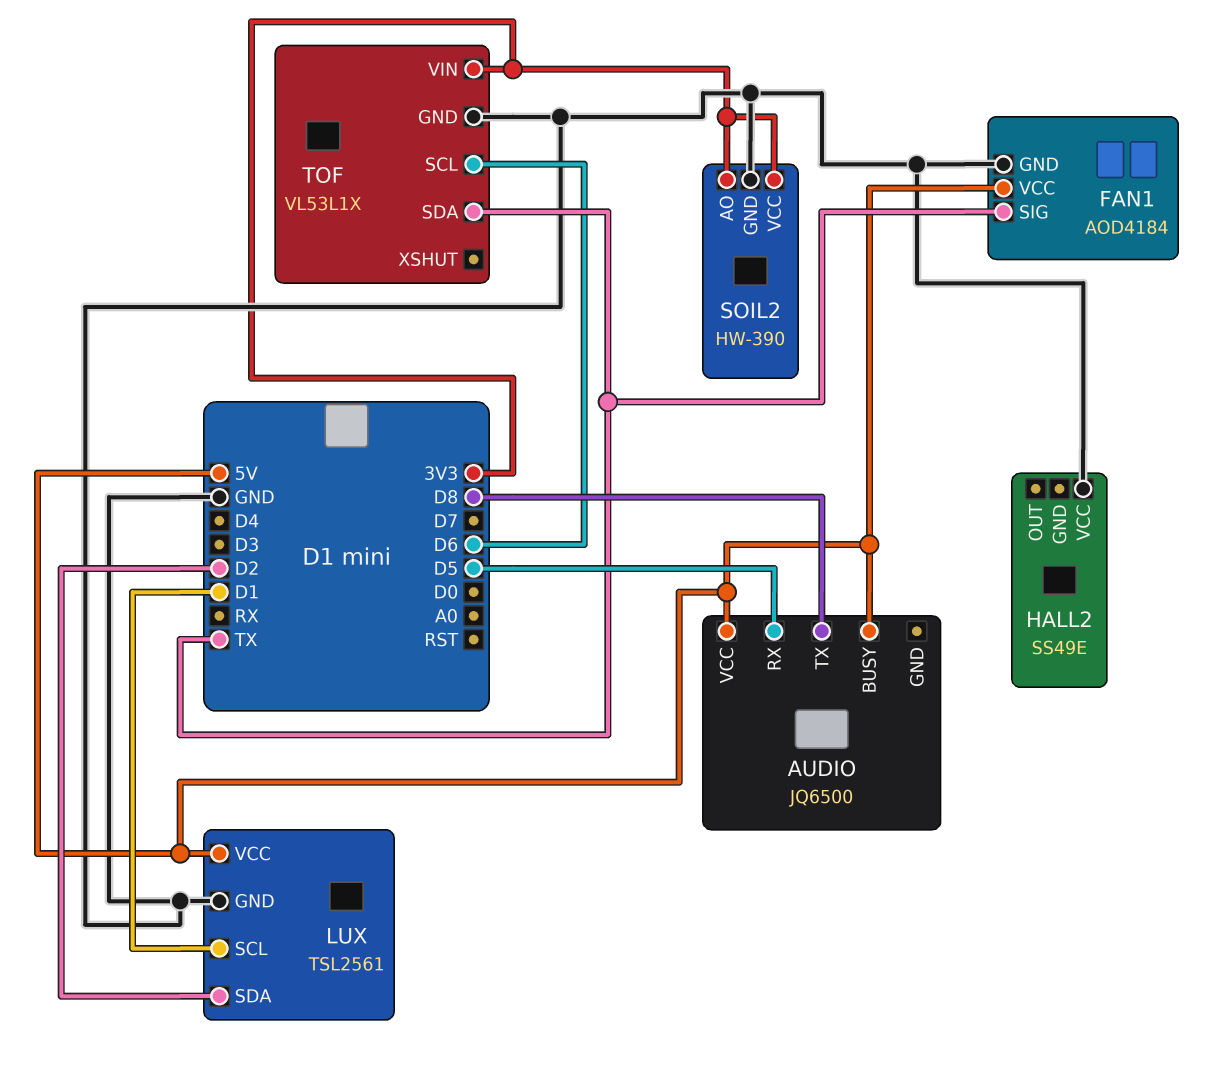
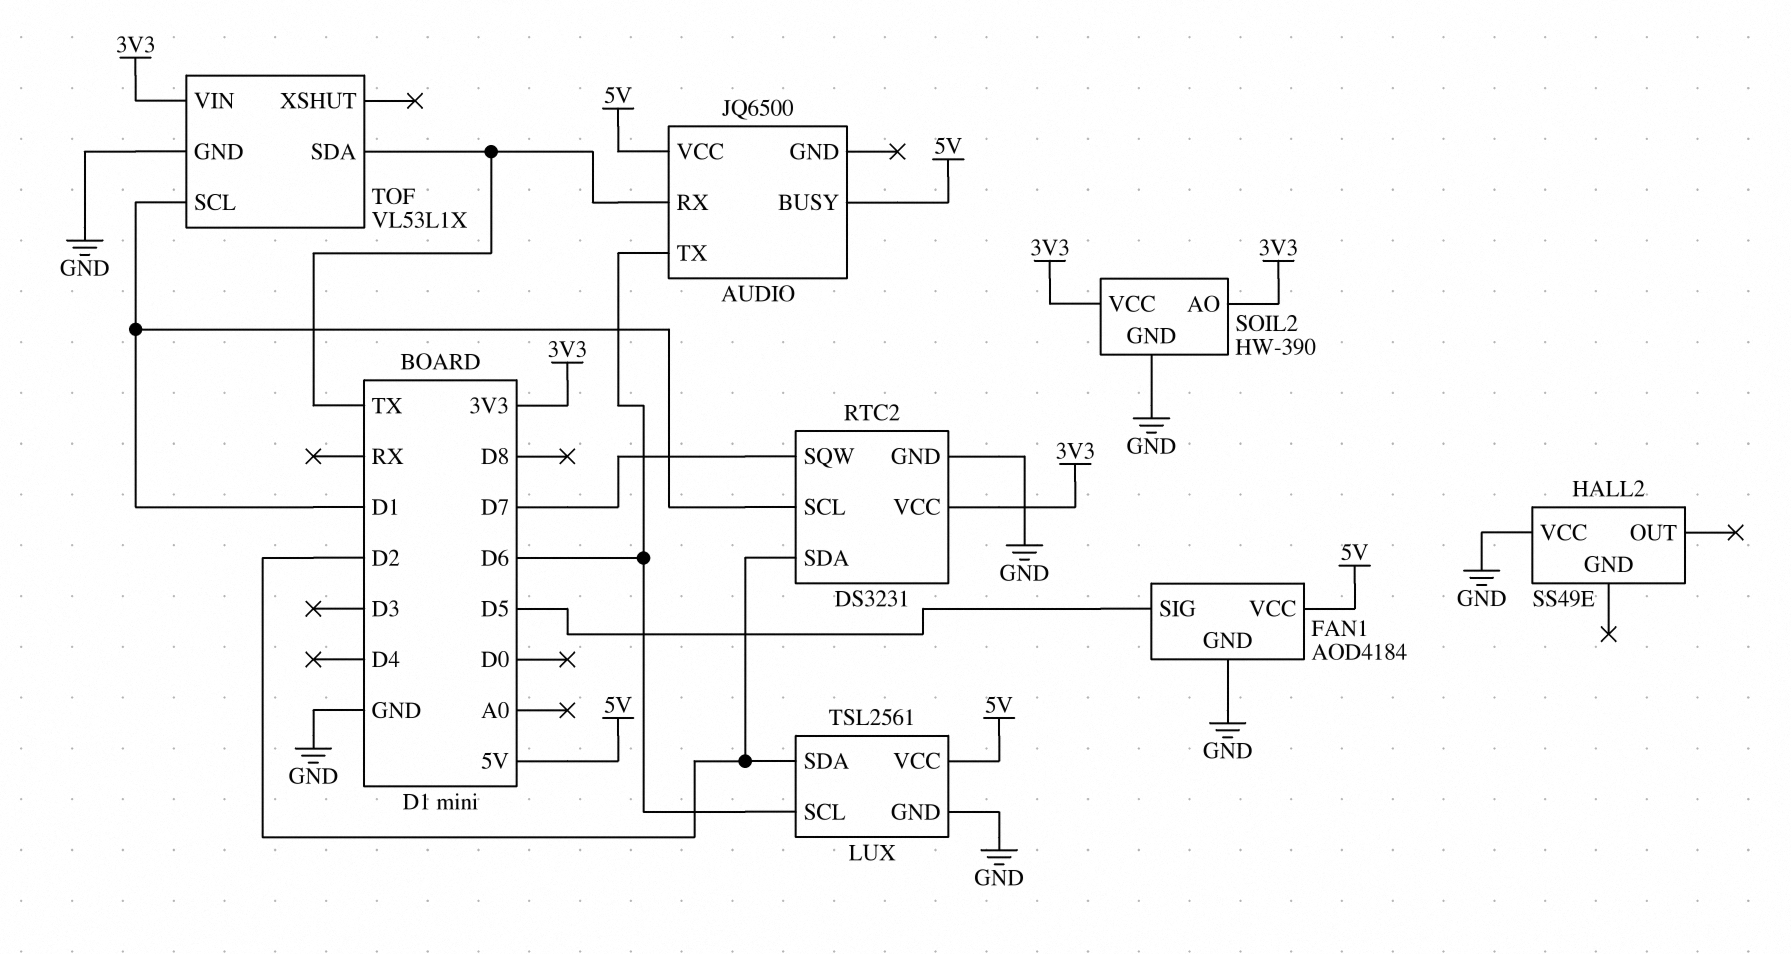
AUDIO pin RX: D5 -> TX
AUDIO pin TX: D8 -> D6
FAN1 pin SIG: TX -> D5
LUX pin SCL: D1 -> D6
RTC2: none -> DS3231
RTC2 pin GND: none -> GND
RTC2 pin SCL: none -> D1
RTC2 pin SDA: none -> D2
RTC2 pin SQW: none -> D7
RTC2 pin VCC: none -> 3V3
TOF pin SCL: D6 -> D1

